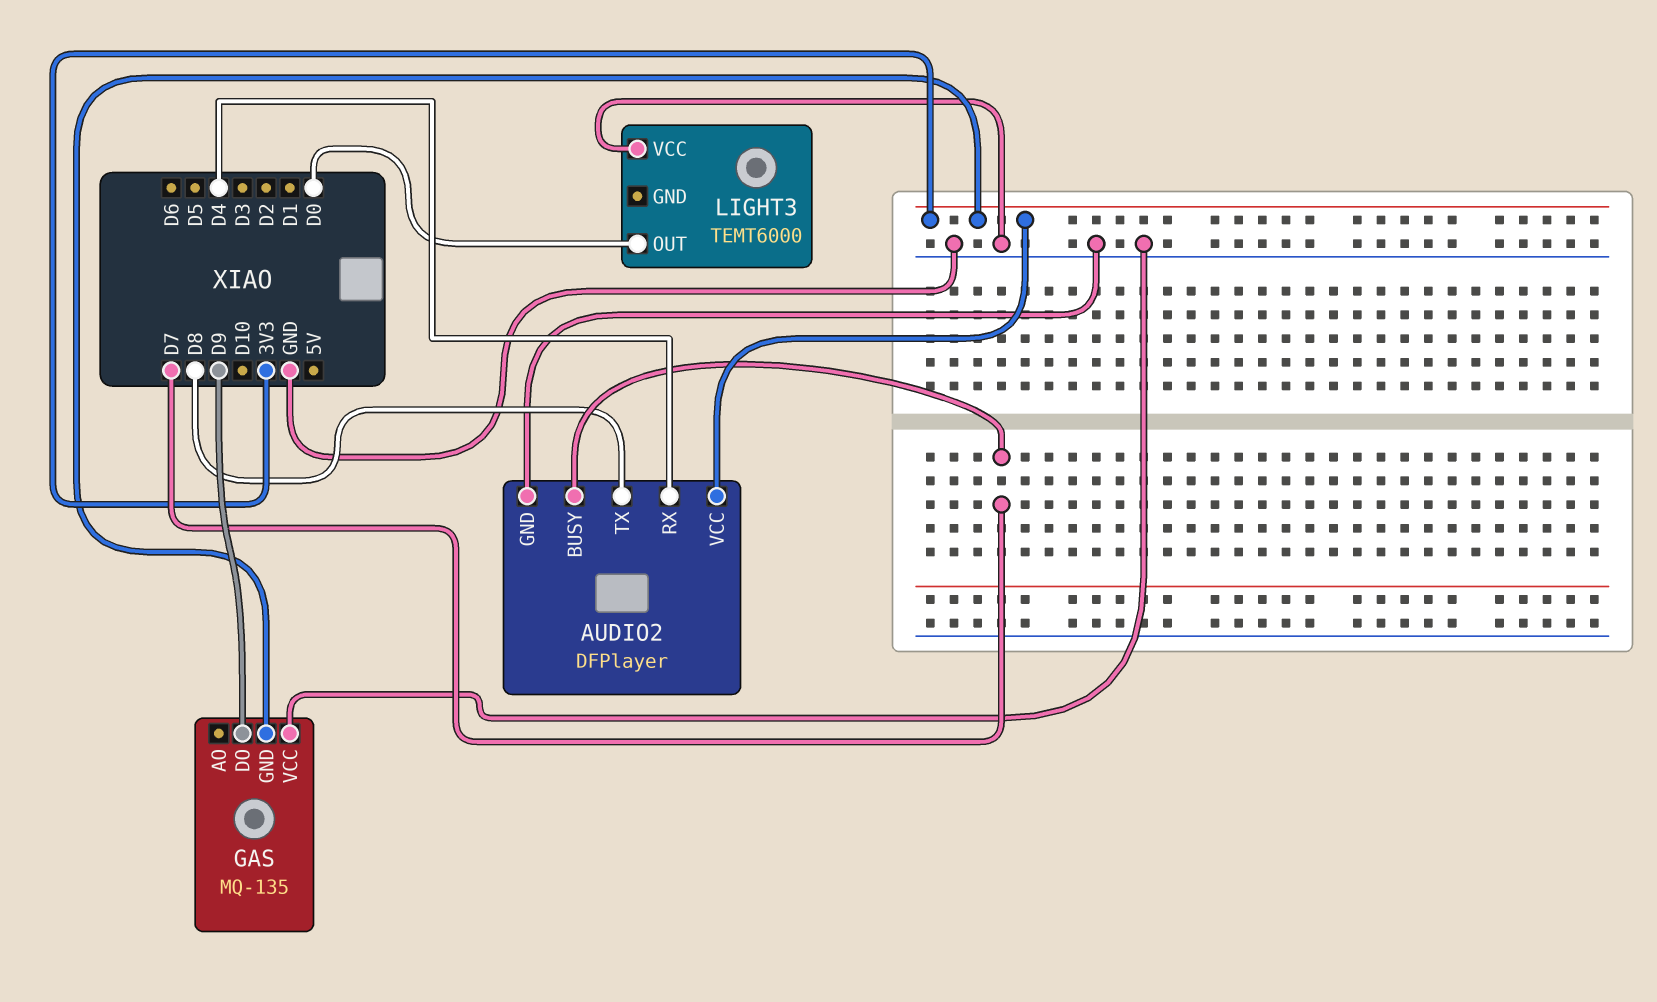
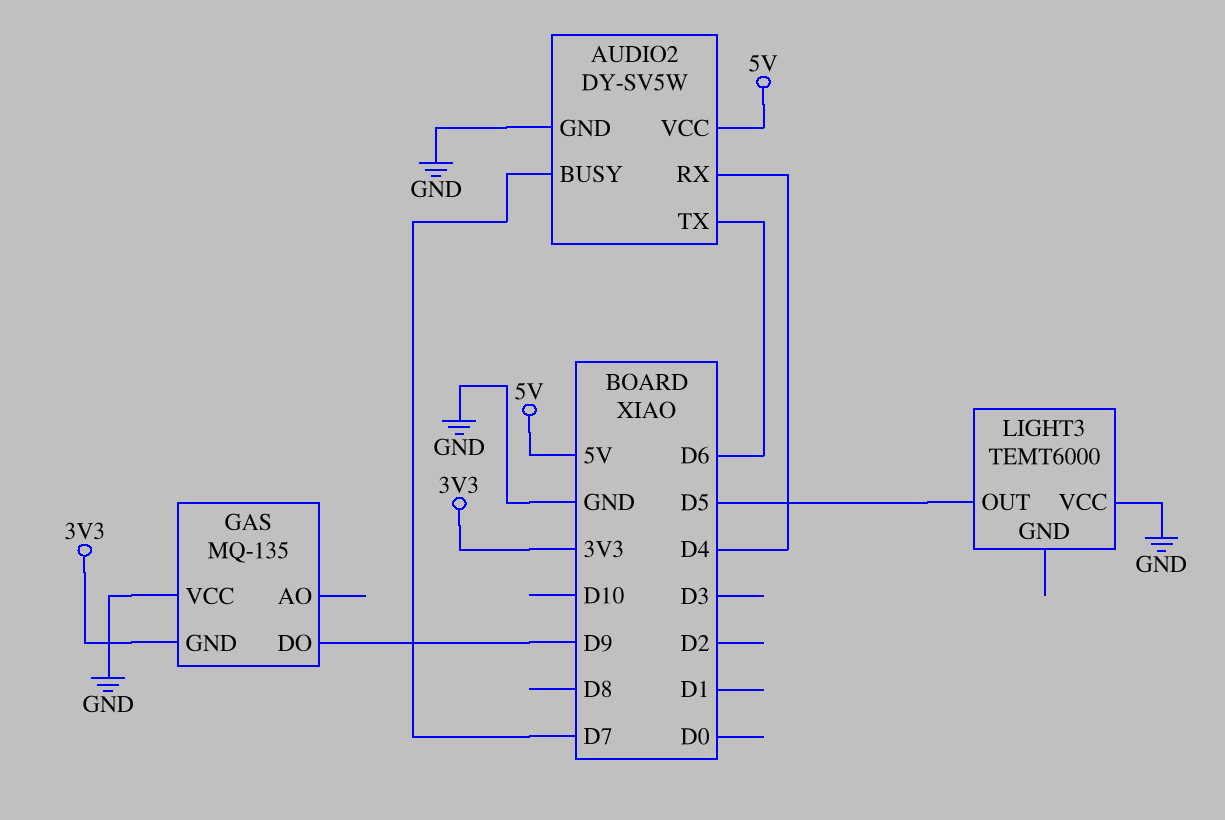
AUDIO2: DFPlayer -> DY-SV5W
AUDIO2 pin TX: D8 -> D6
AUDIO2 pin VCC: 3V3 -> 5V
LIGHT3 pin OUT: D0 -> D5

